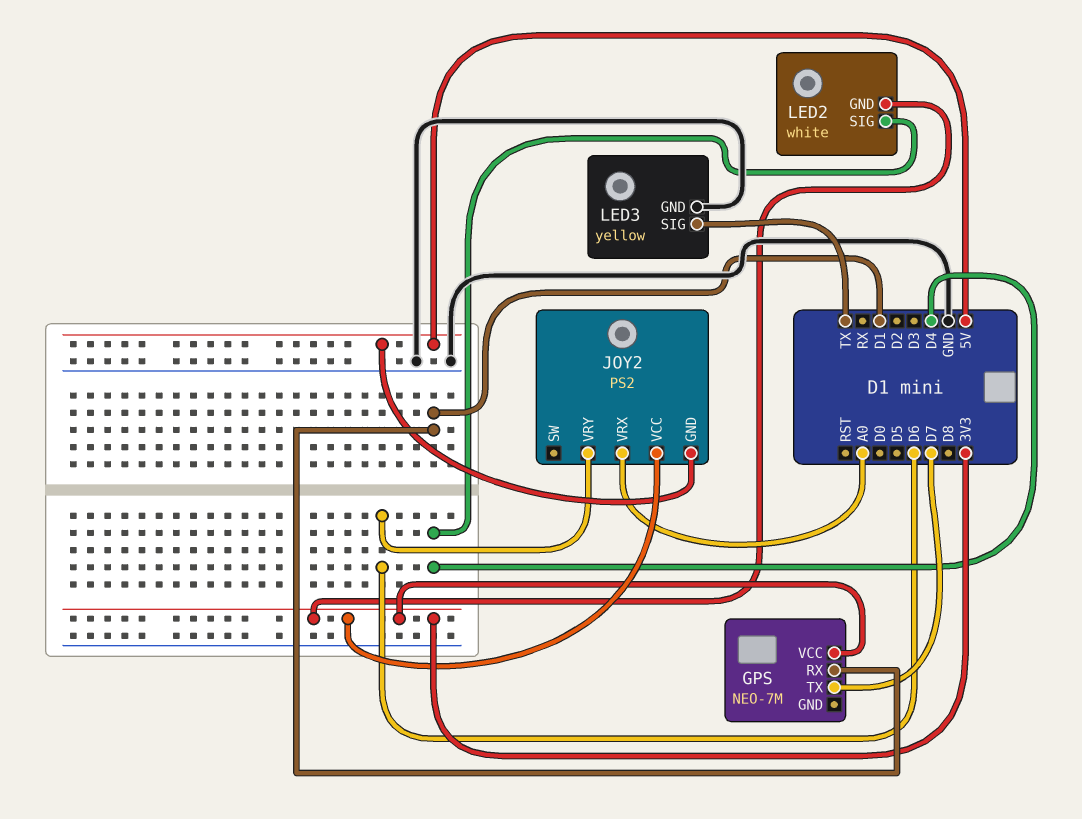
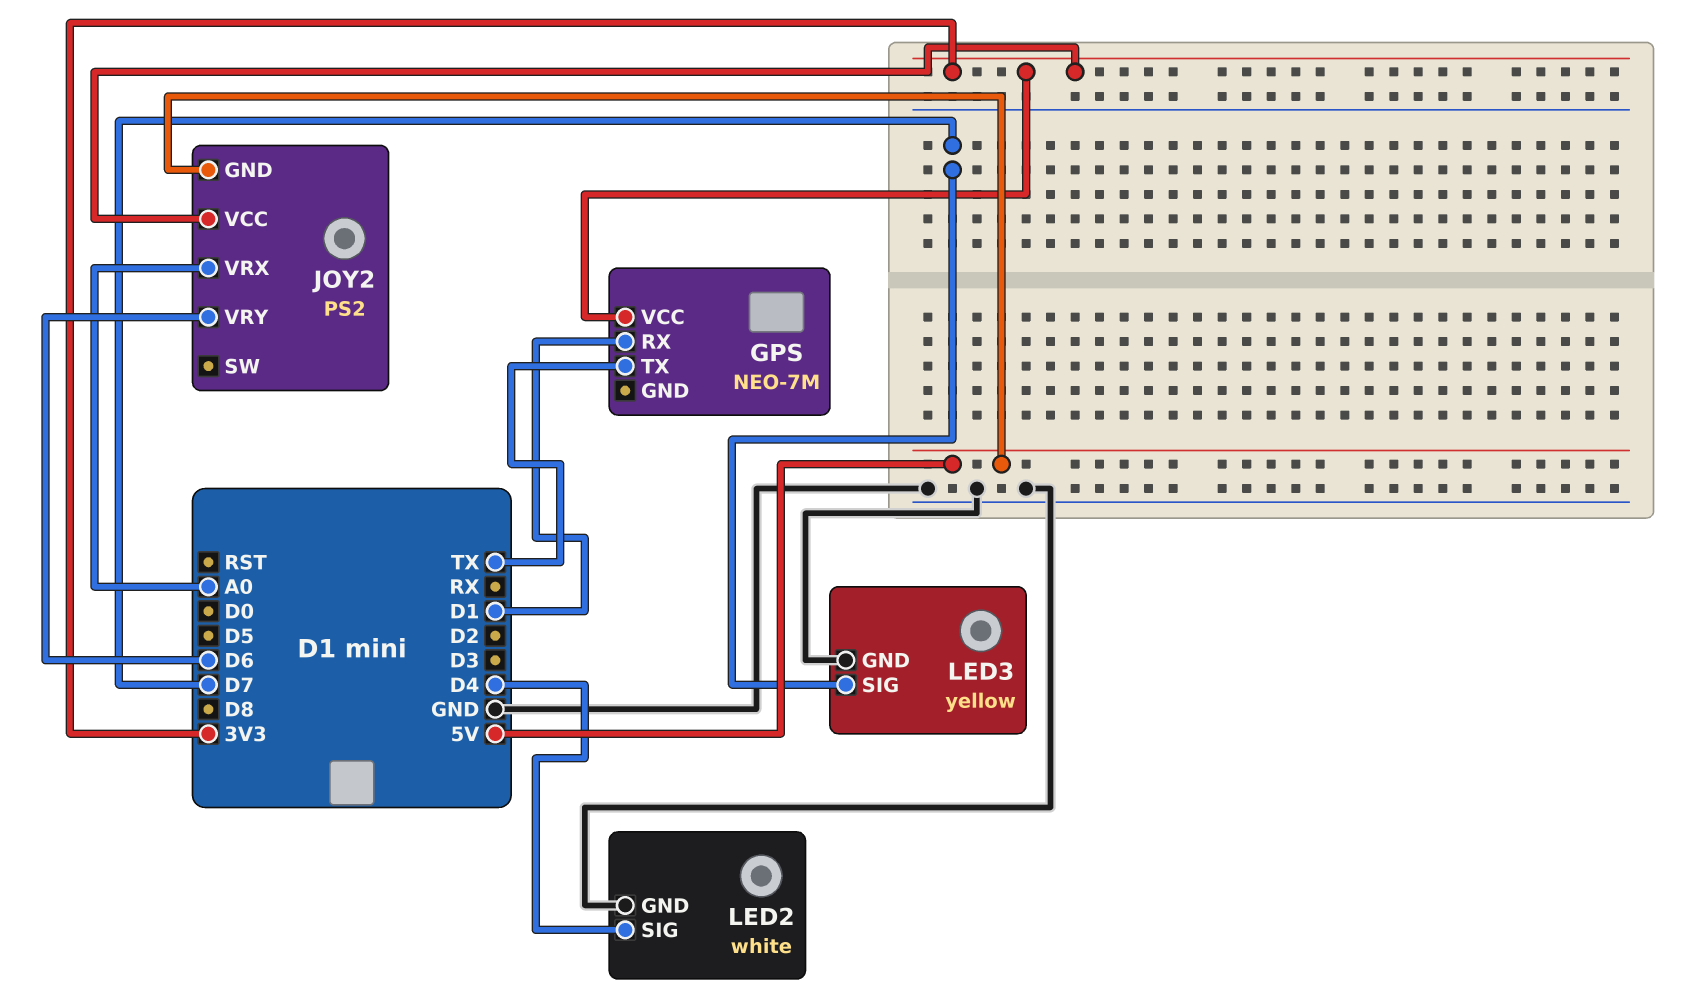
GPS pin TX: D7 -> TX
LED2 pin GND: 3V3 -> GND
LED3 pin SIG: TX -> D7

